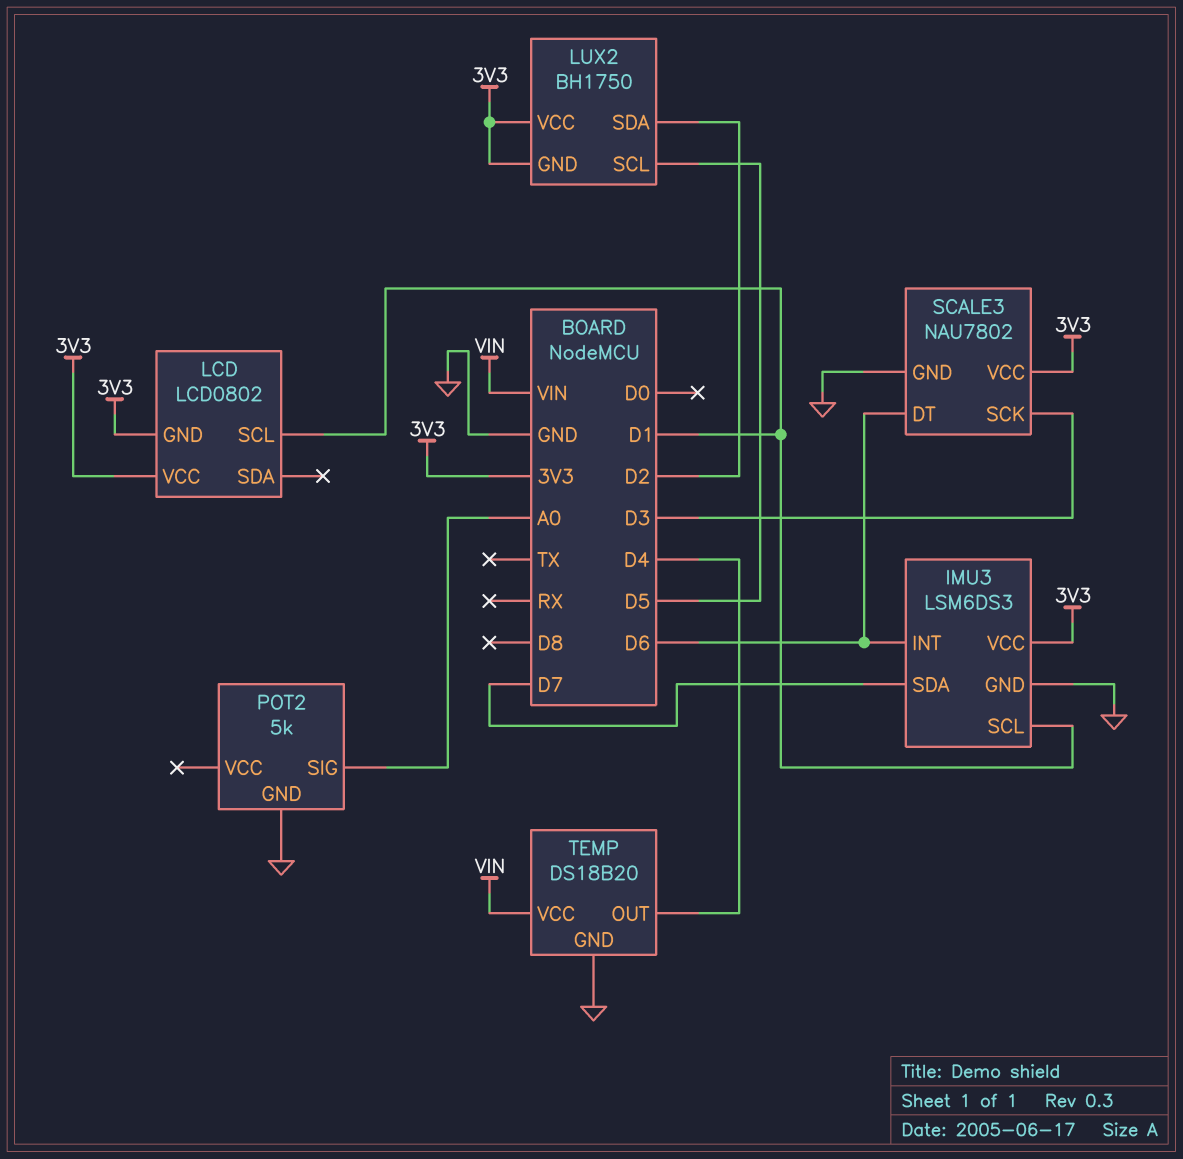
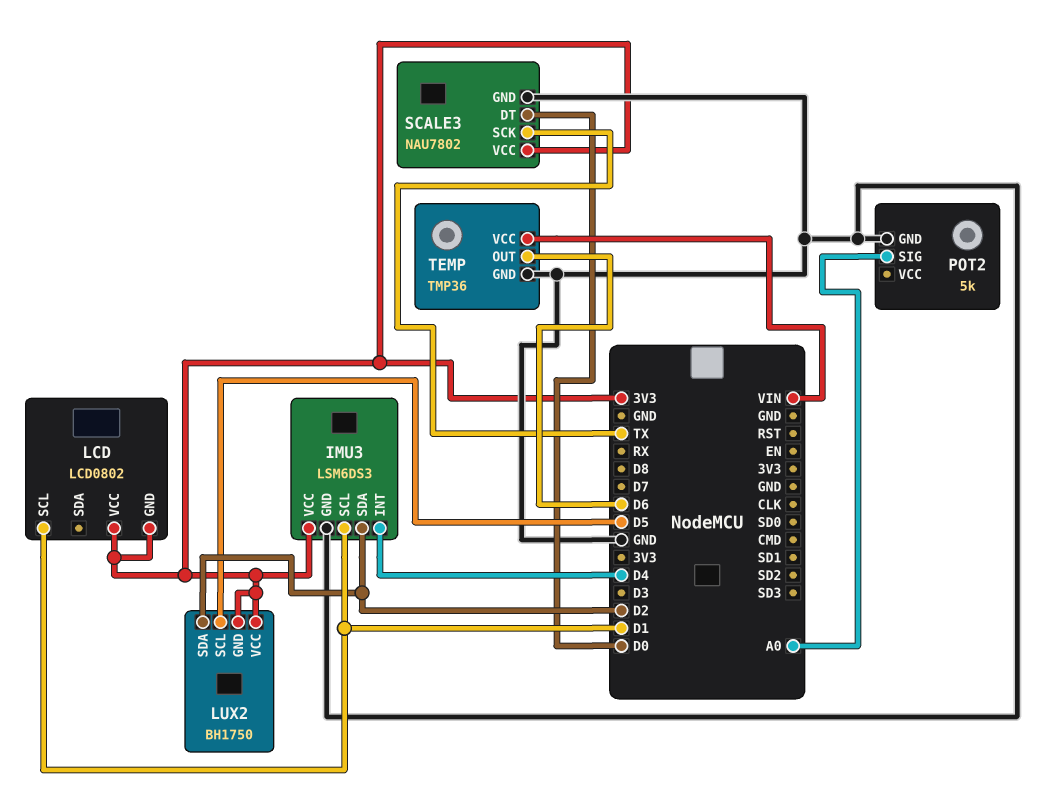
IMU3 pin INT: D6 -> D4
IMU3 pin SDA: D7 -> D2
SCALE3 pin DT: D6 -> D0
SCALE3 pin SCK: D3 -> TX
TEMP: DS18B20 -> TMP36
TEMP pin OUT: D4 -> D6

